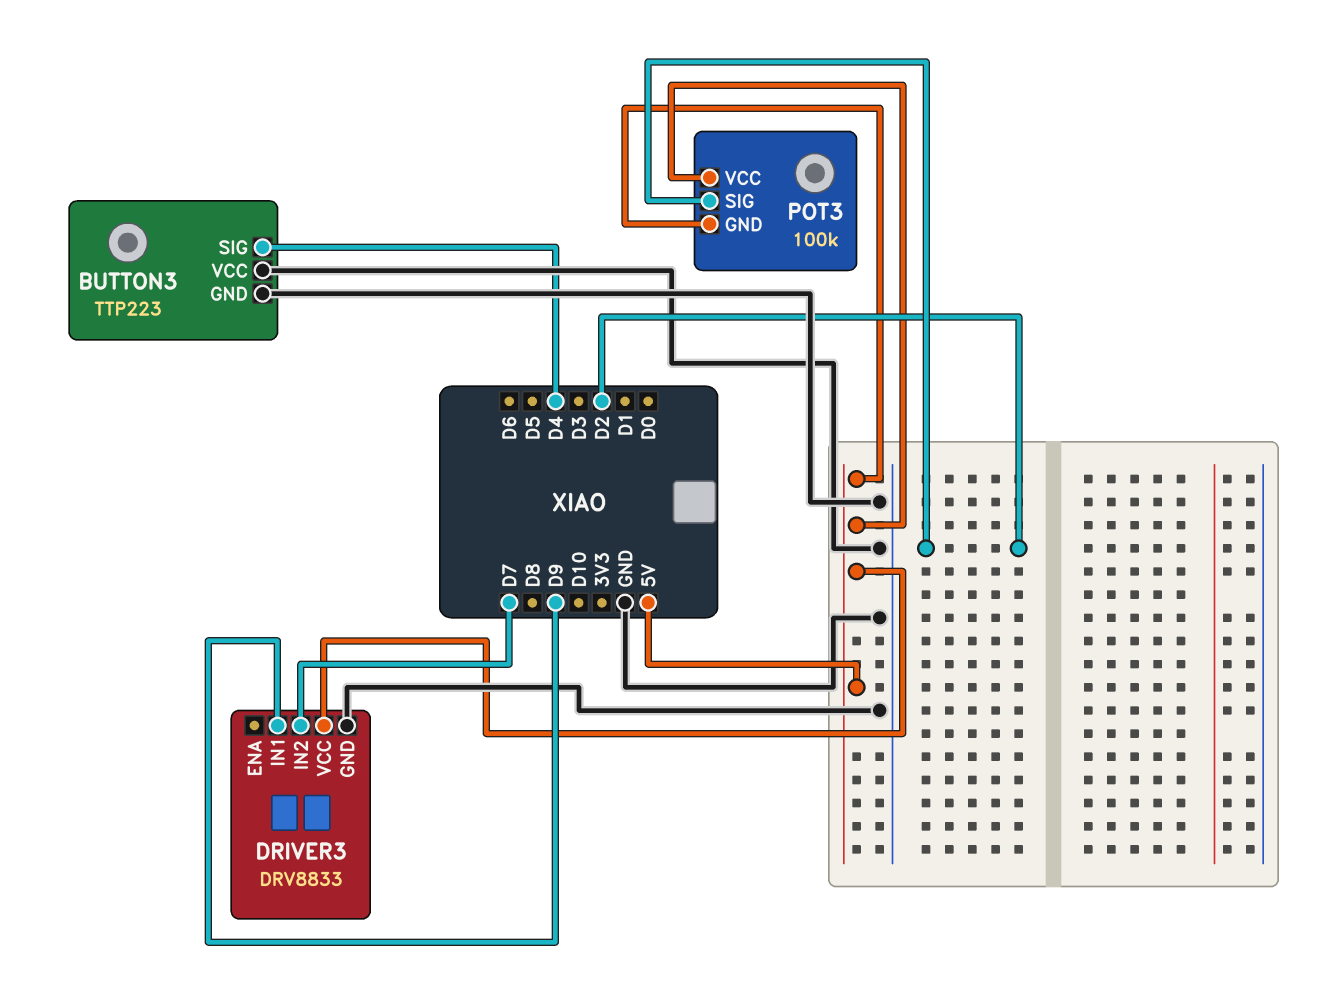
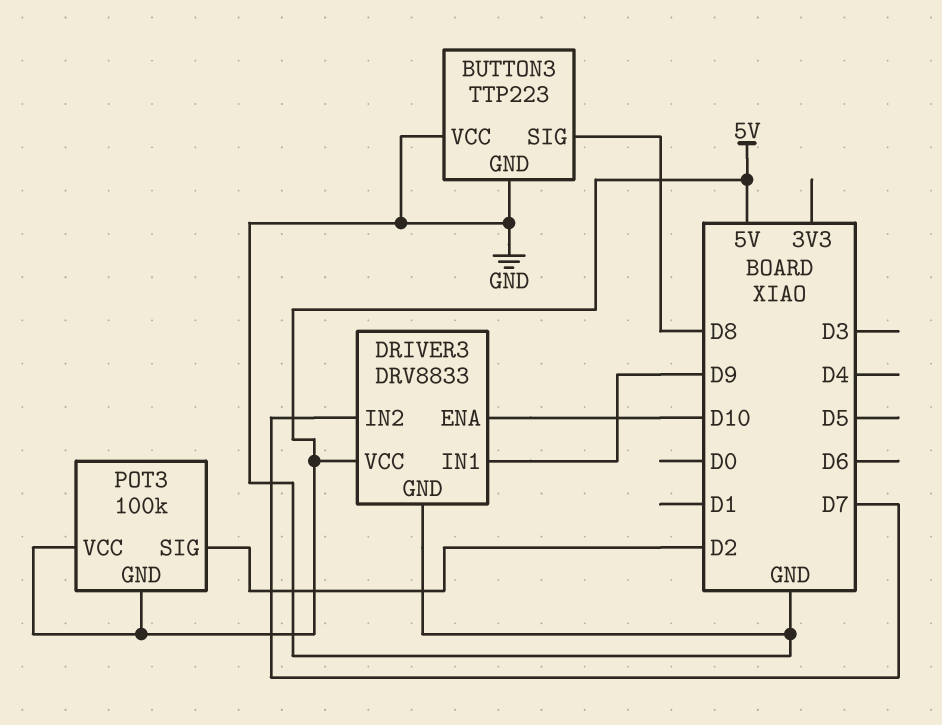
BUTTON3 pin SIG: D4 -> D8
DRIVER3 pin ENA: none -> D10

